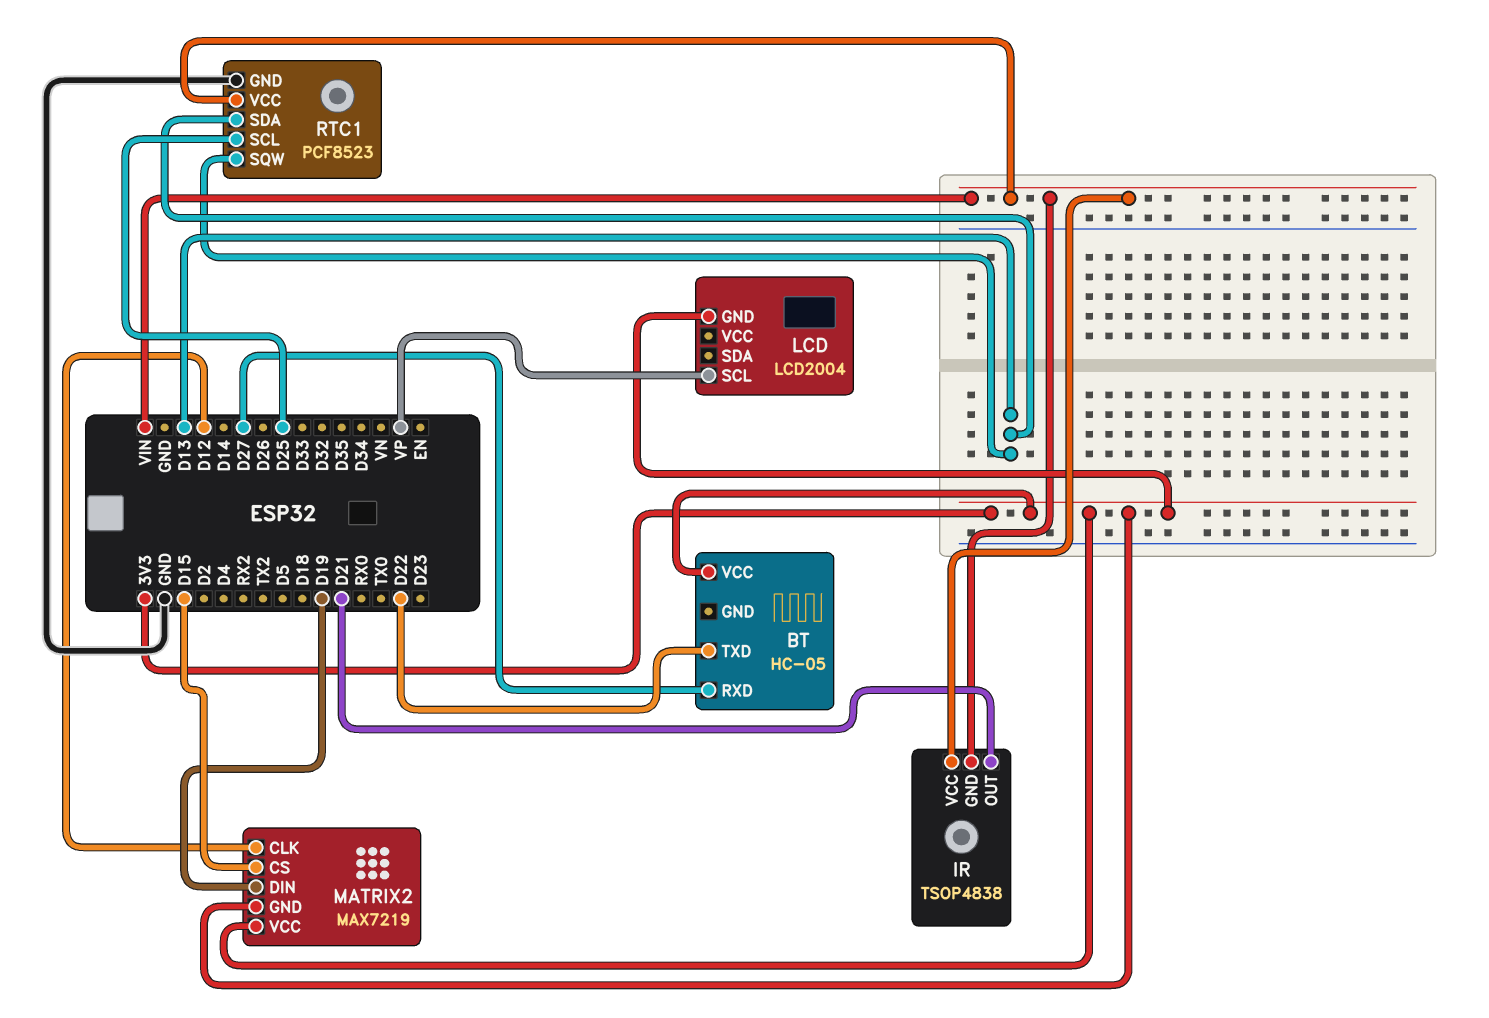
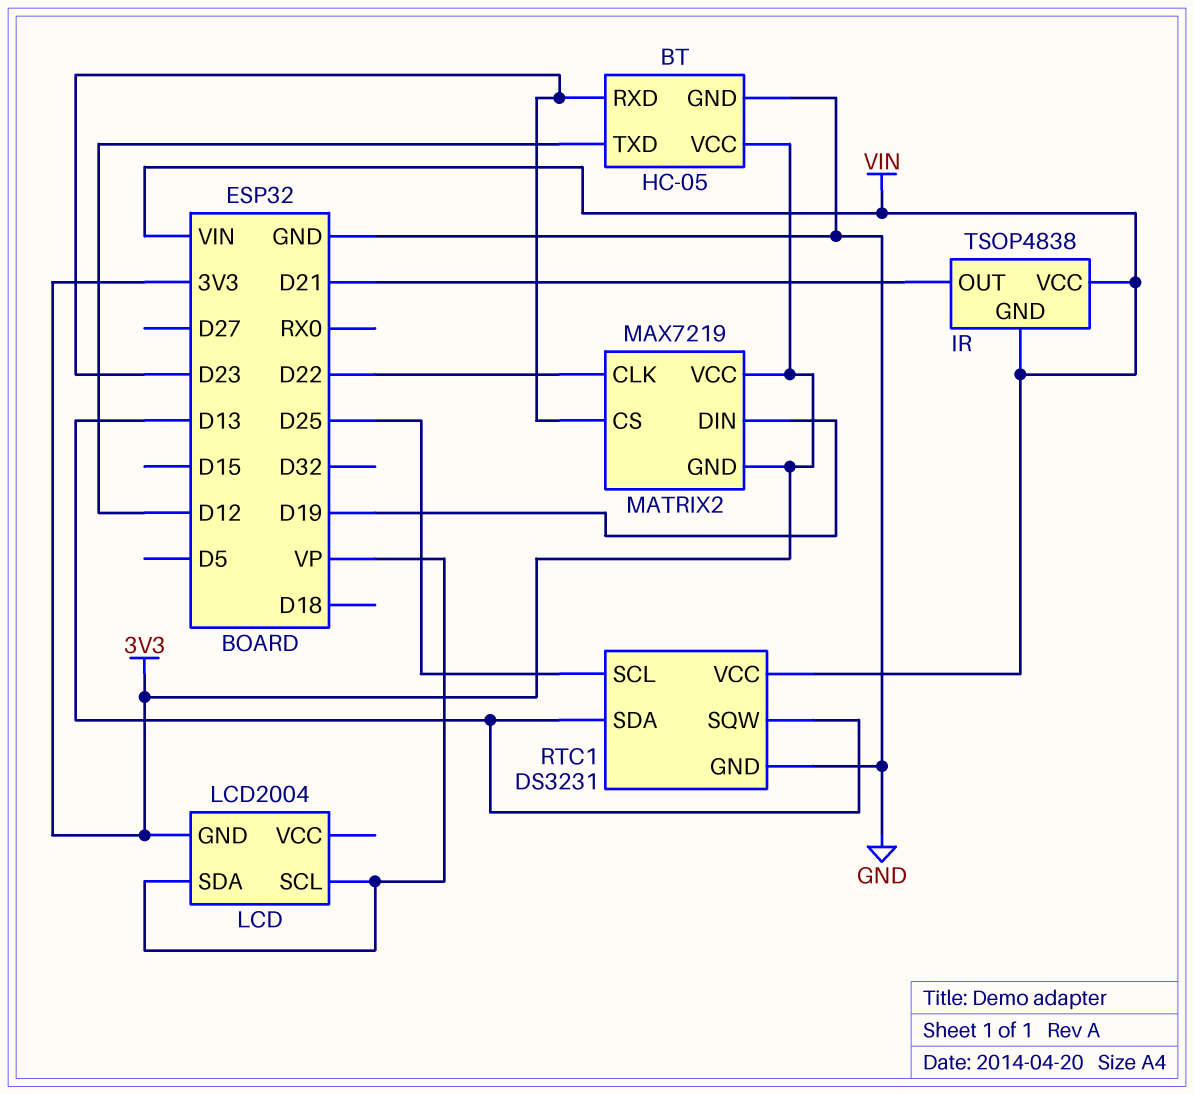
BT pin GND: none -> GND
BT pin RXD: D27 -> D23
BT pin TXD: D22 -> D12
LCD pin SDA: none -> VP
MATRIX2 pin CLK: D12 -> D22
MATRIX2 pin CS: D15 -> D23
RTC1: PCF8523 -> DS3231

